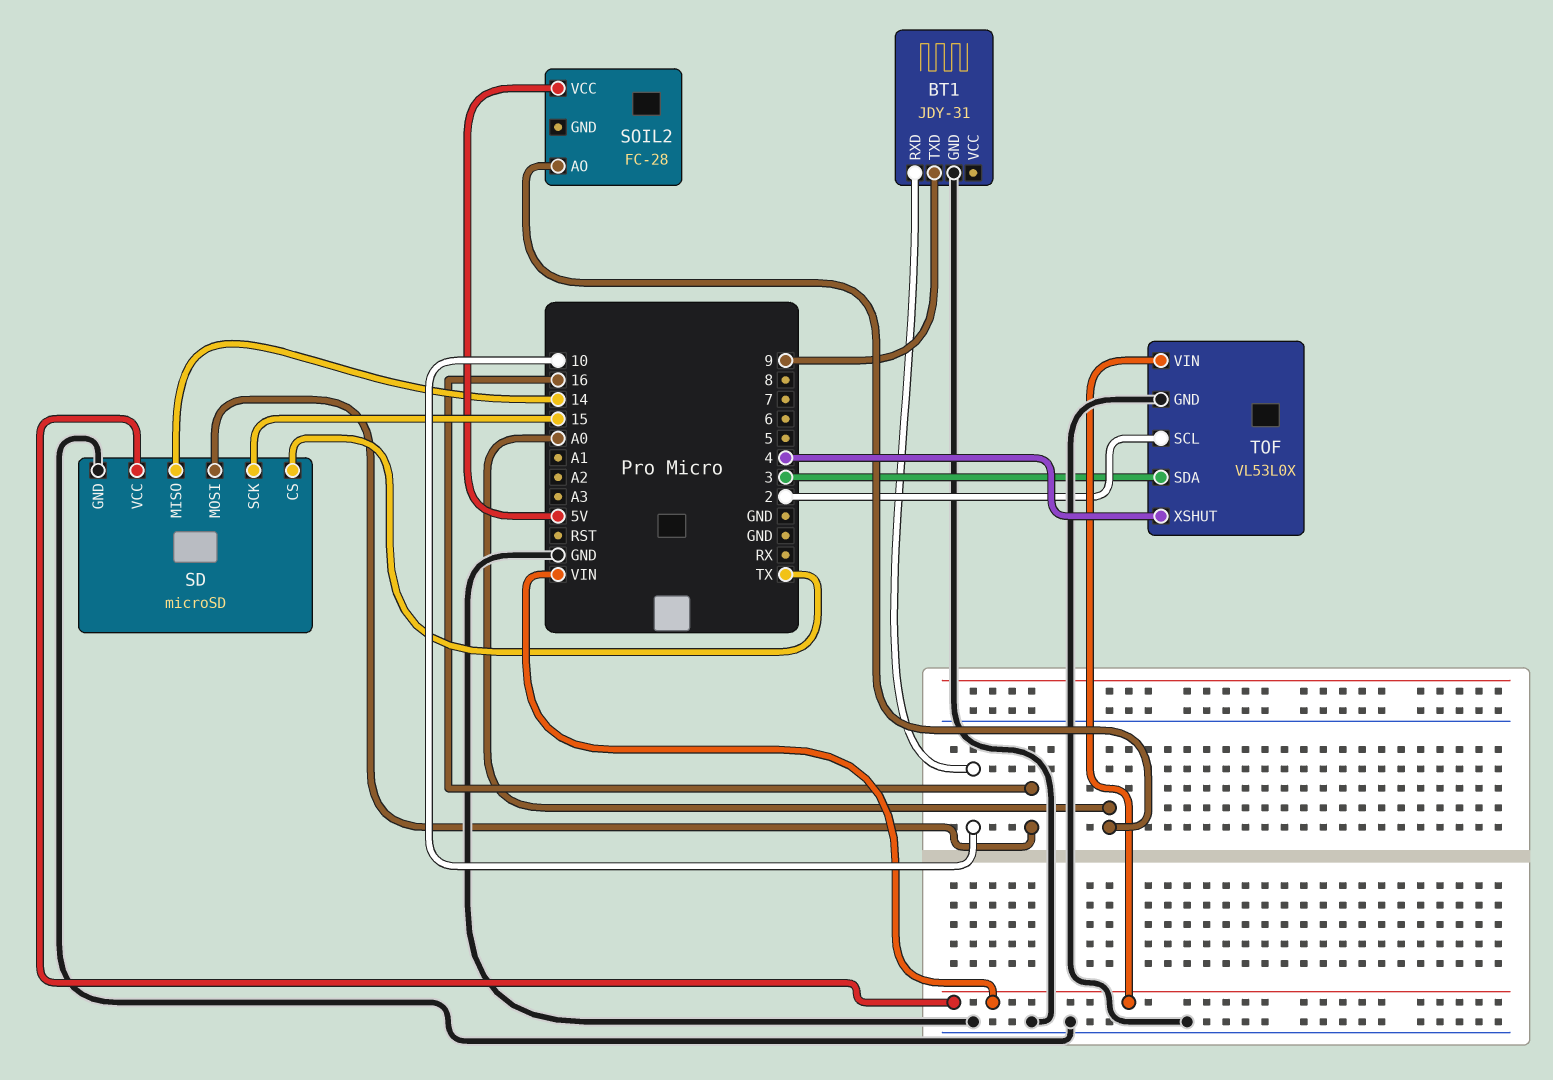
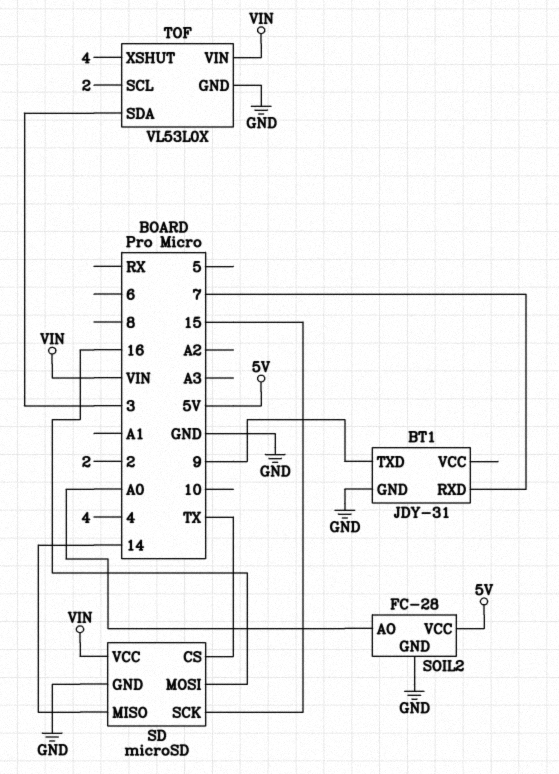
BT1 pin RXD: 10 -> 7
SOIL2 pin GND: none -> GND

